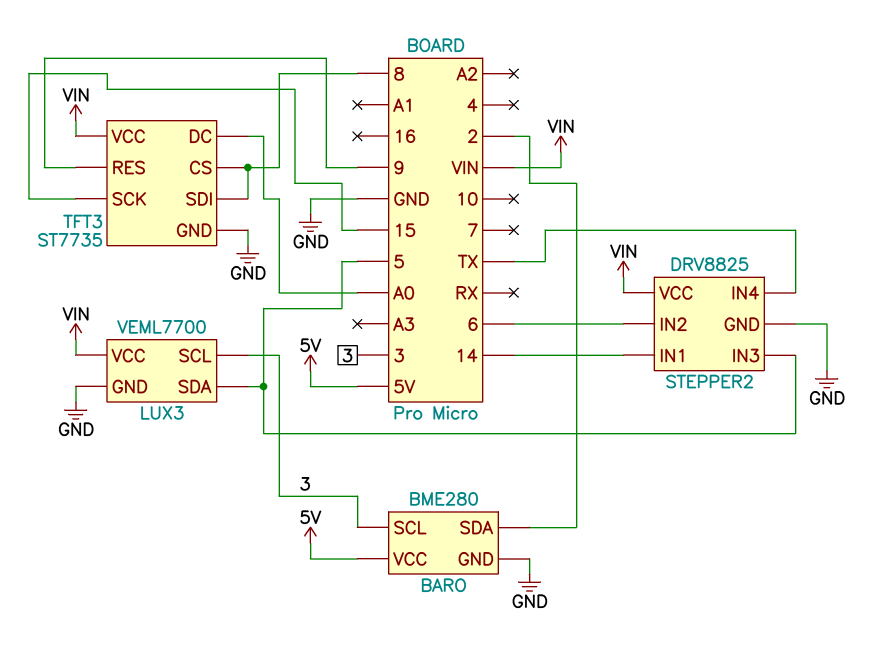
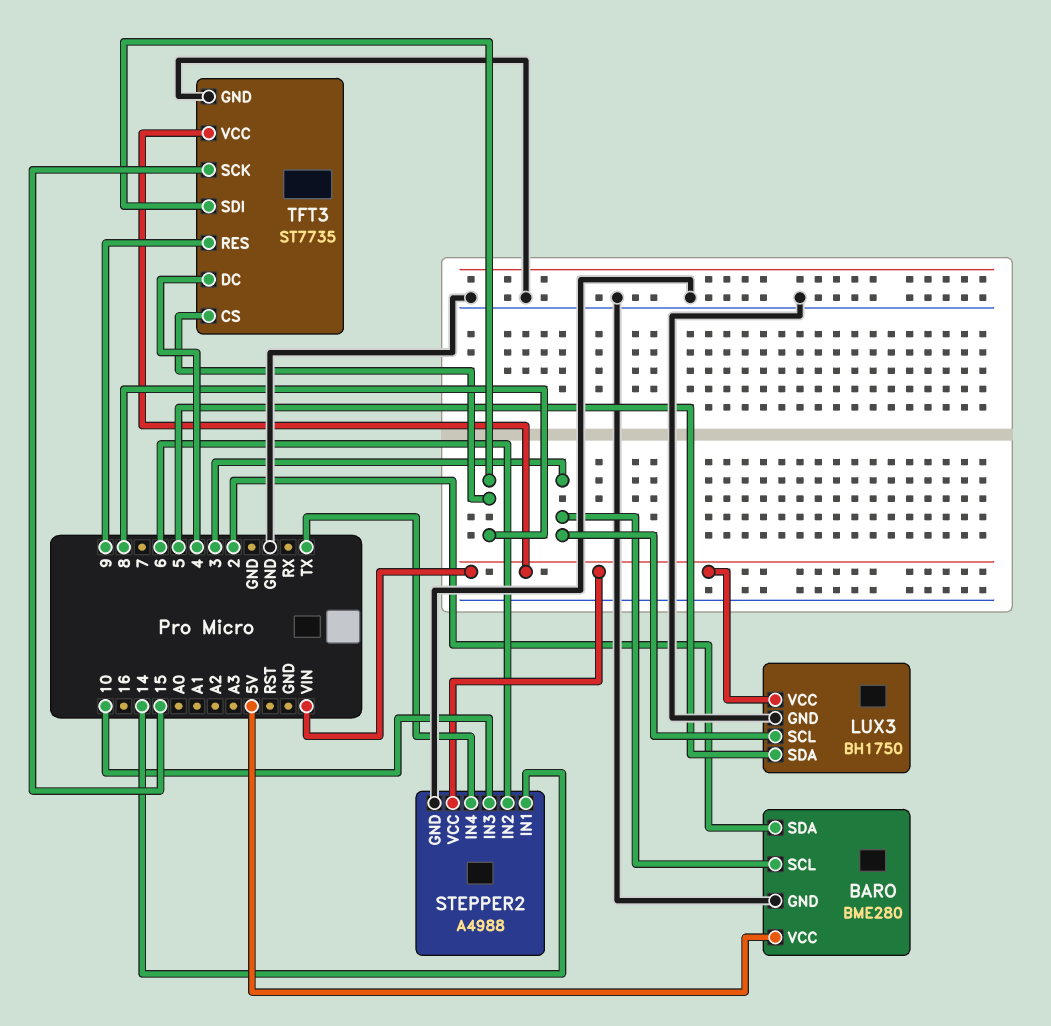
LUX3: VEML7700 -> BH1750
STEPPER2: DRV8825 -> A4988
STEPPER2 pin IN3: 5 -> 10
TFT3 pin DC: A0 -> 4

